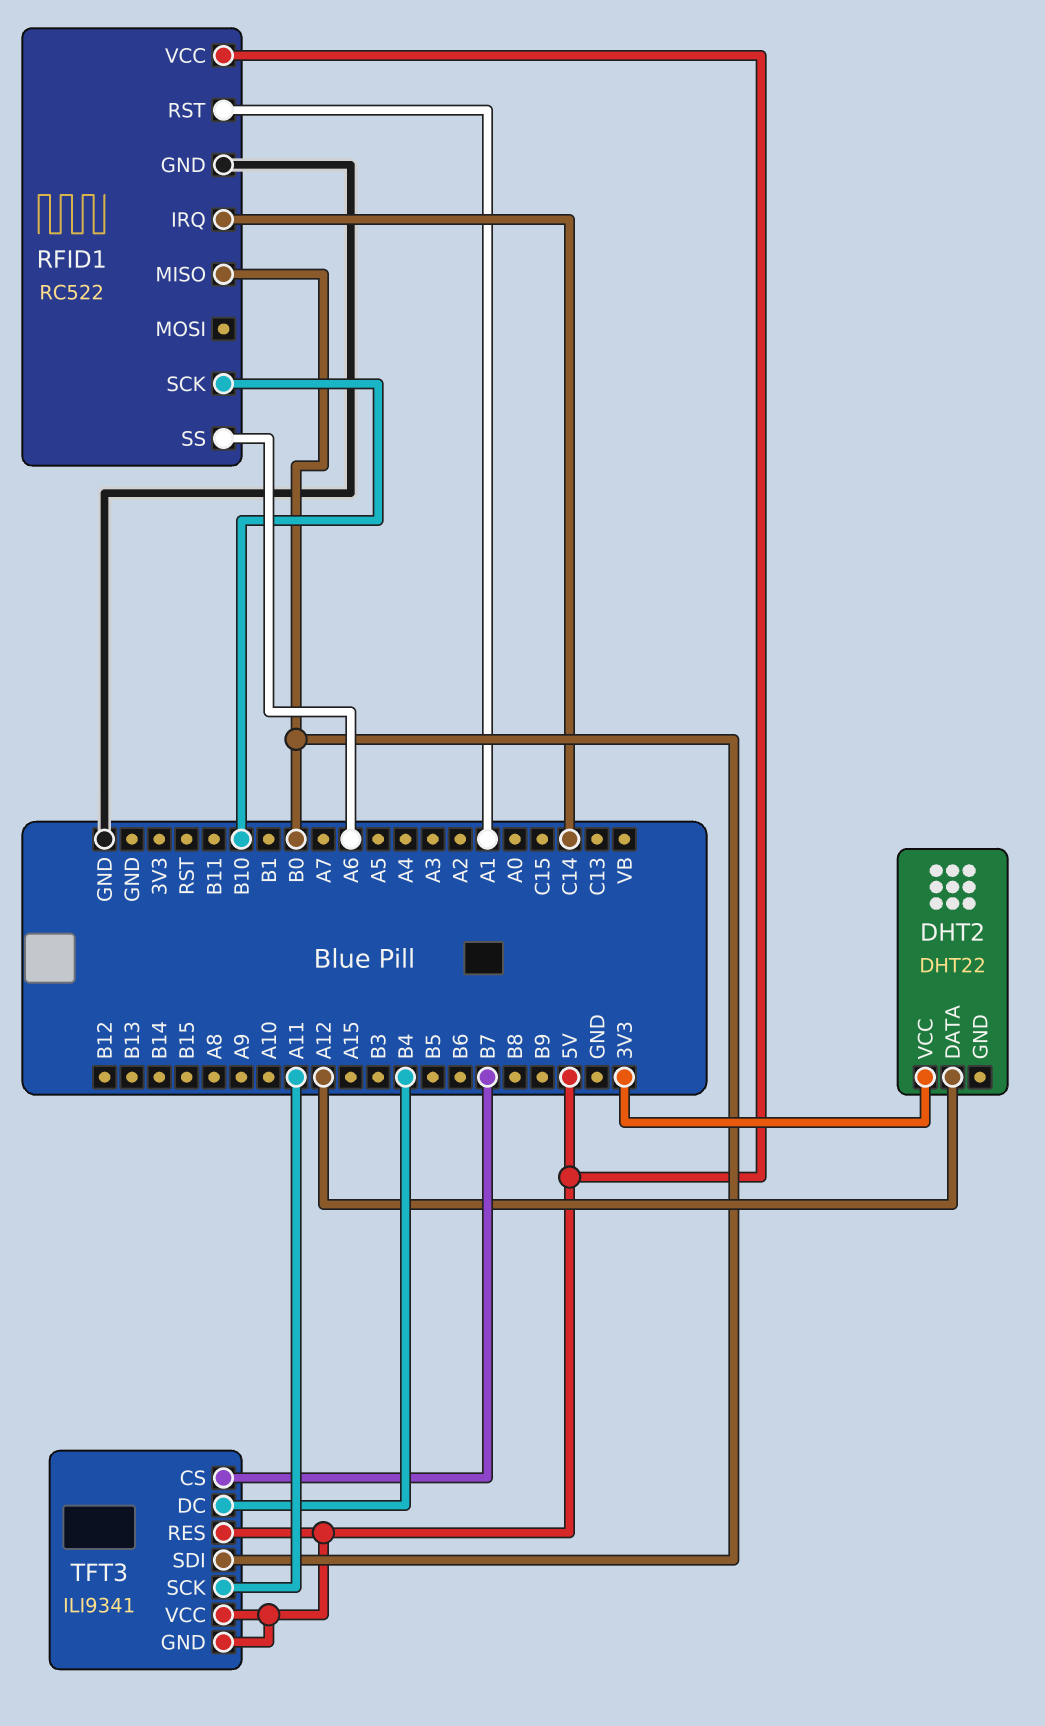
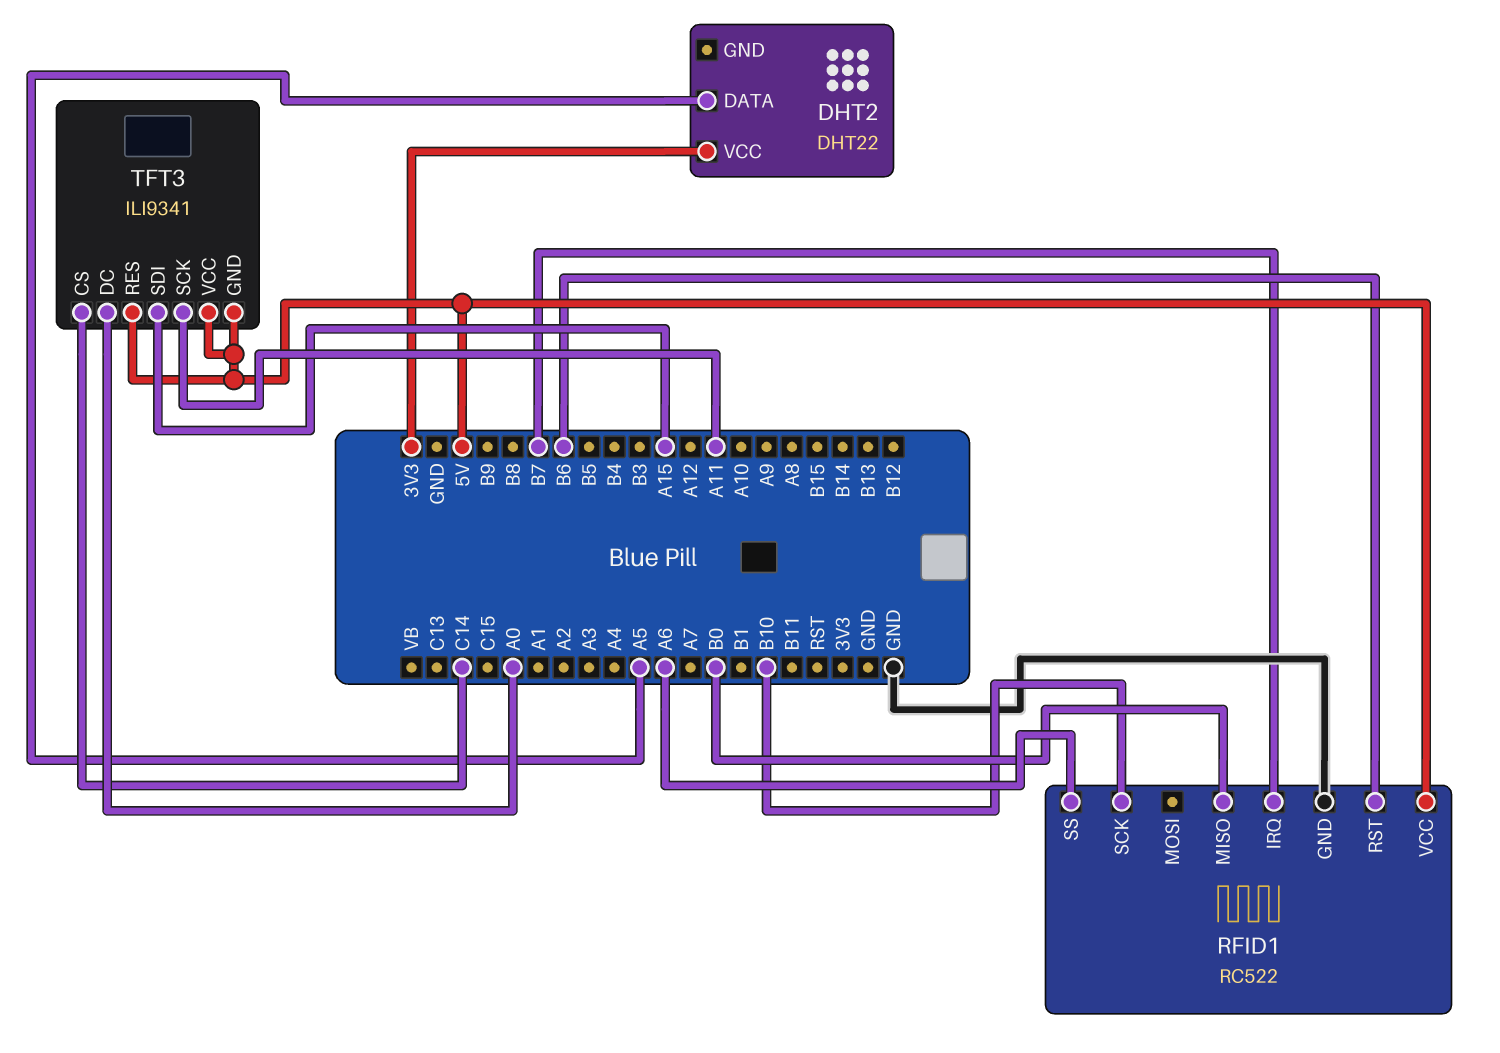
DHT2 pin DATA: A12 -> A5
RFID1 pin IRQ: C14 -> B7
RFID1 pin RST: A1 -> B6
TFT3 pin CS: B7 -> C14
TFT3 pin DC: B4 -> A0
TFT3 pin SDI: B0 -> A15

